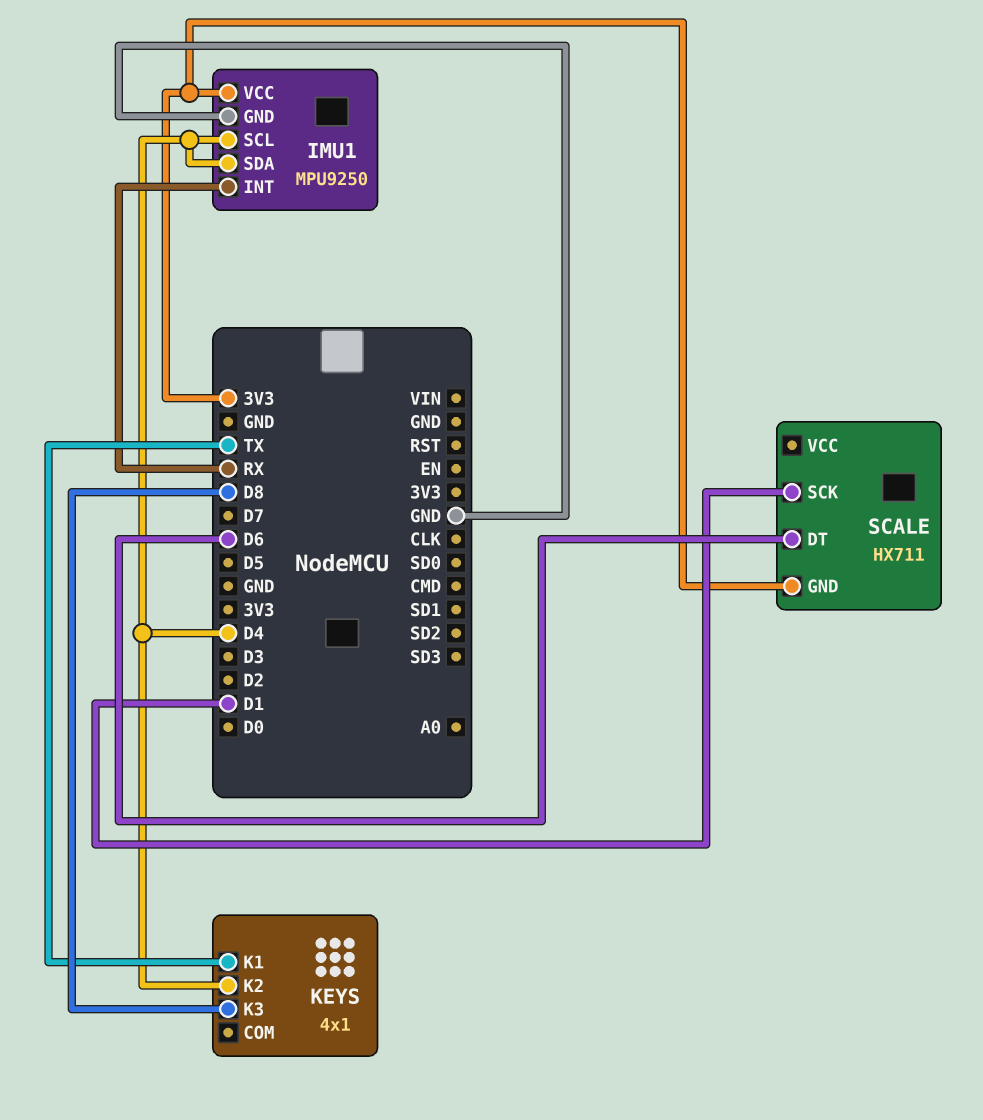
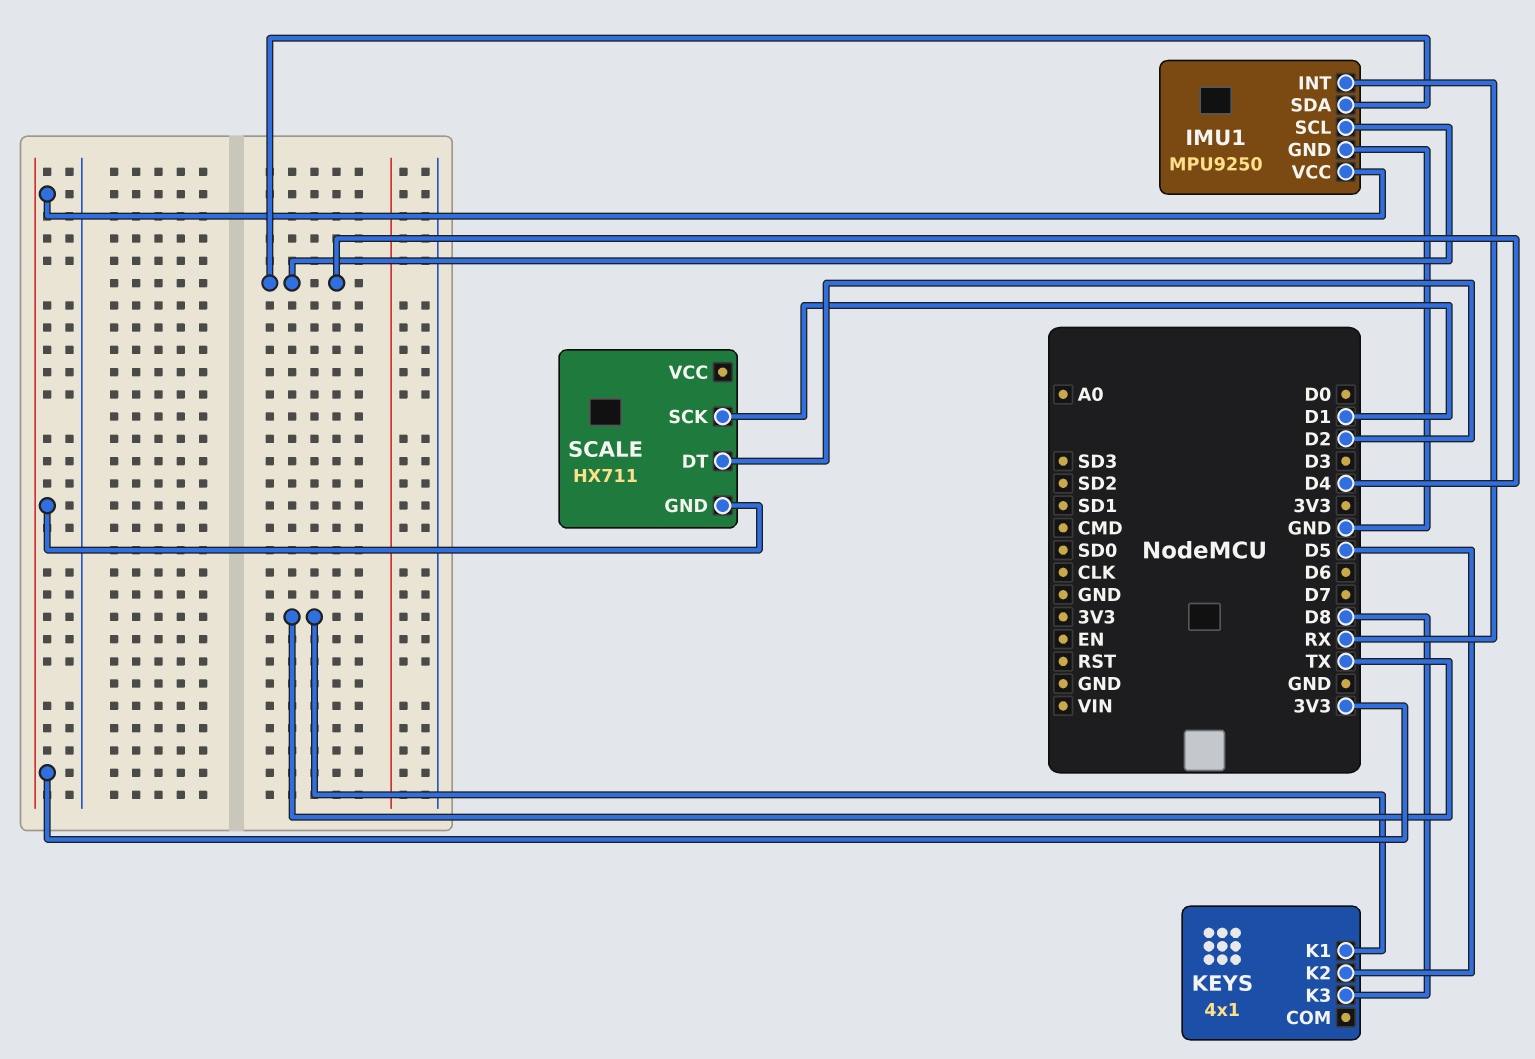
KEYS pin K2: D4 -> D5
SCALE pin DT: D6 -> D2

